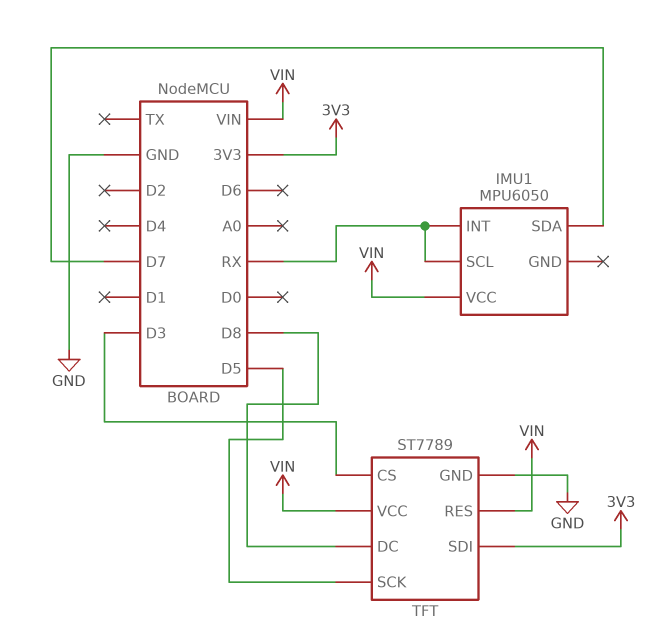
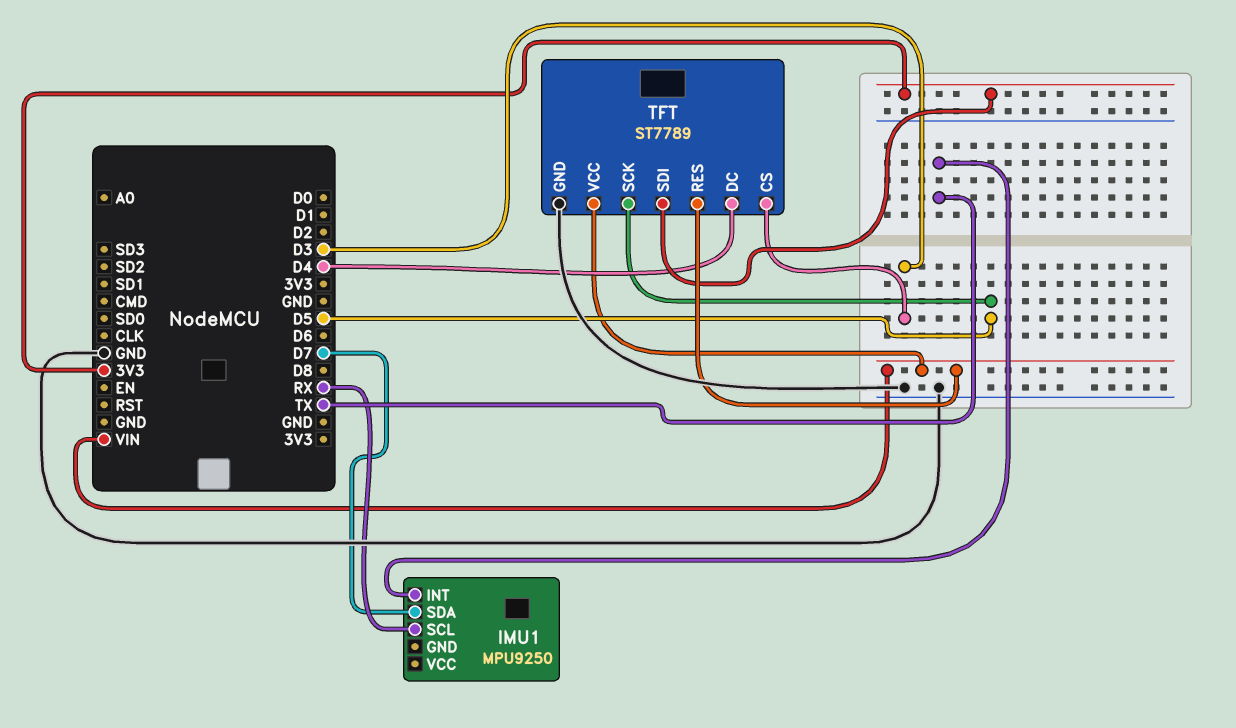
IMU1: MPU6050 -> MPU9250
IMU1 pin INT: RX -> TX
IMU1 pin VCC: VIN -> none
TFT pin DC: D8 -> D4

